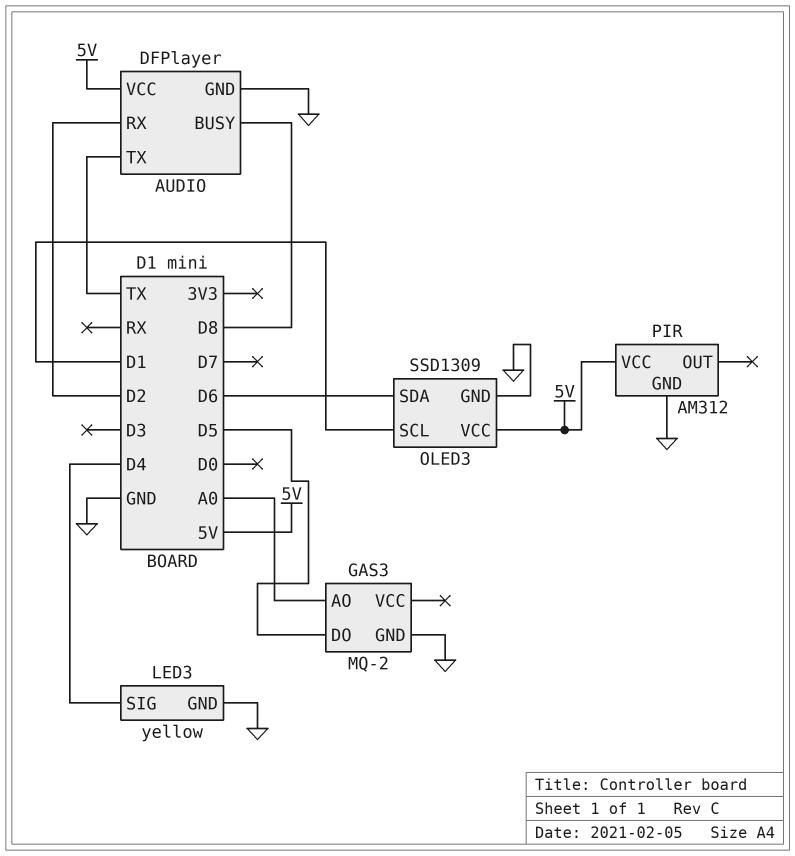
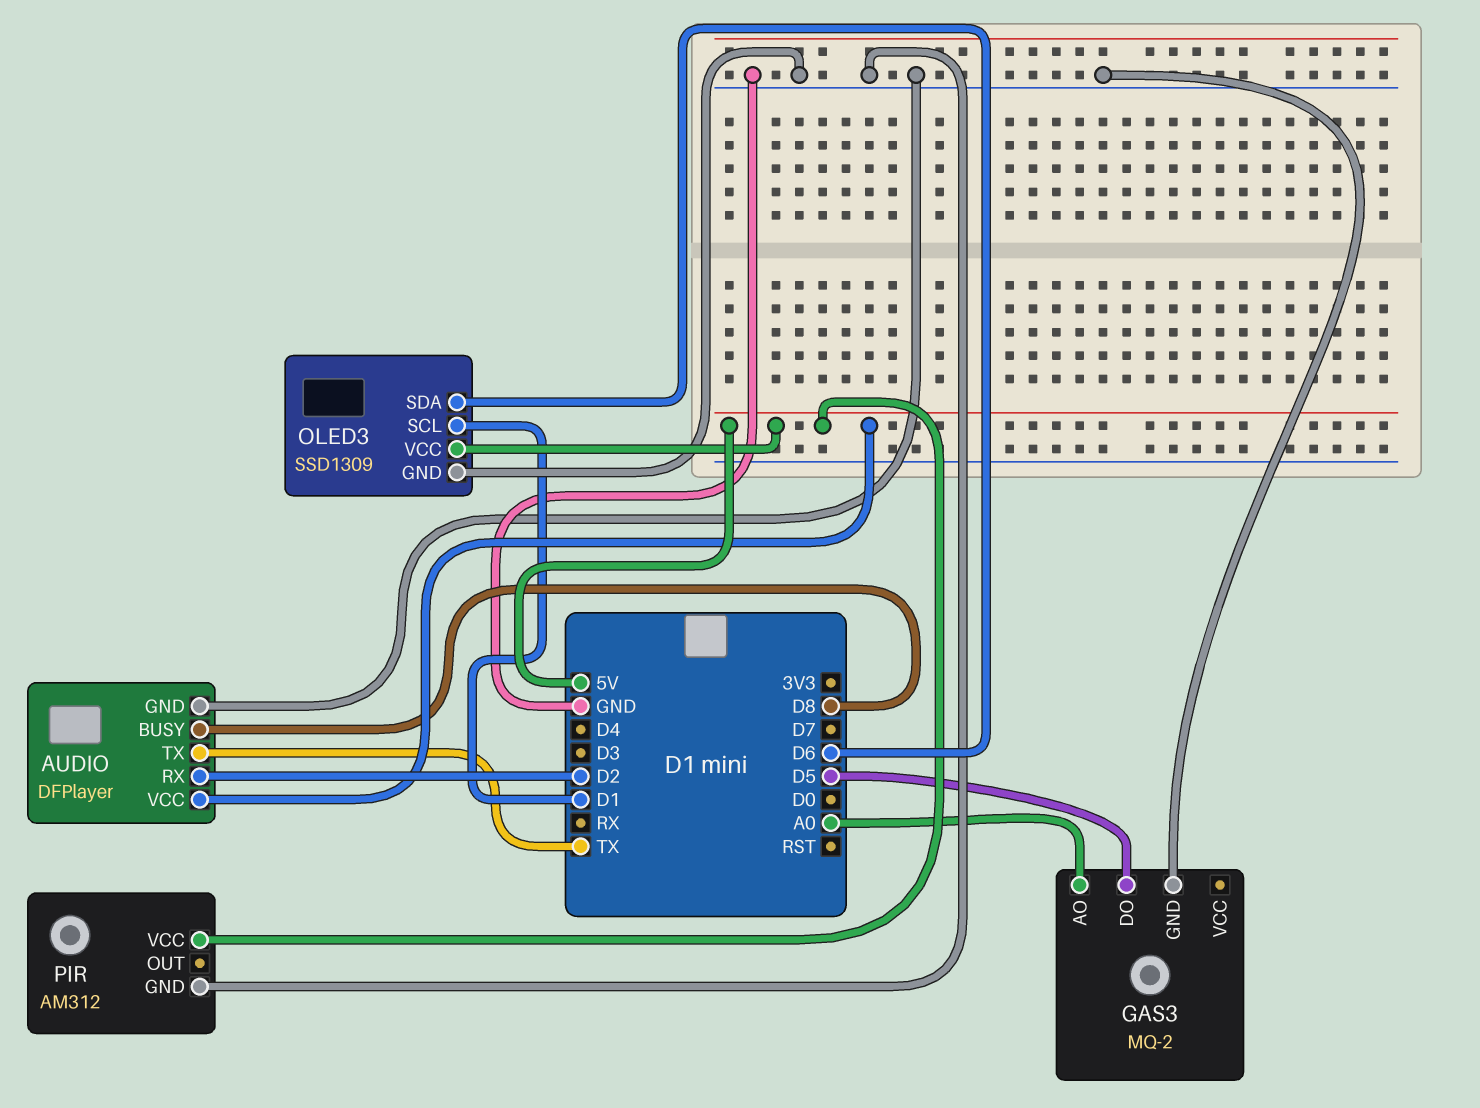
LED3: yellow -> none
LED3 pin GND: GND -> none
LED3 pin SIG: D4 -> none

